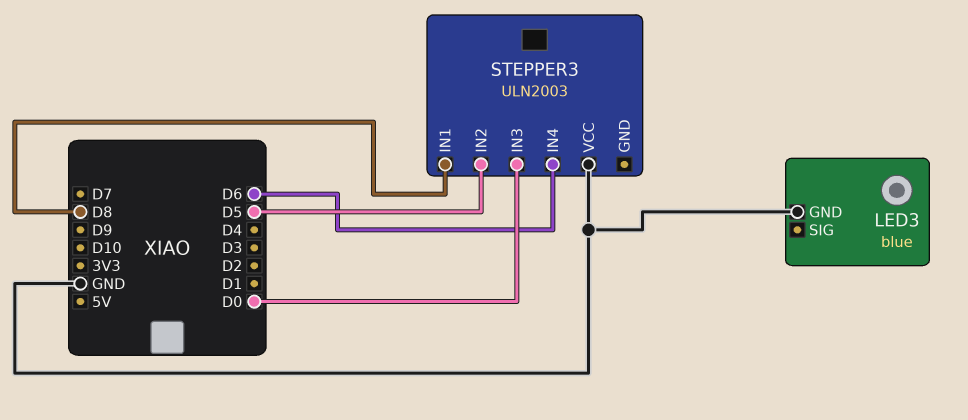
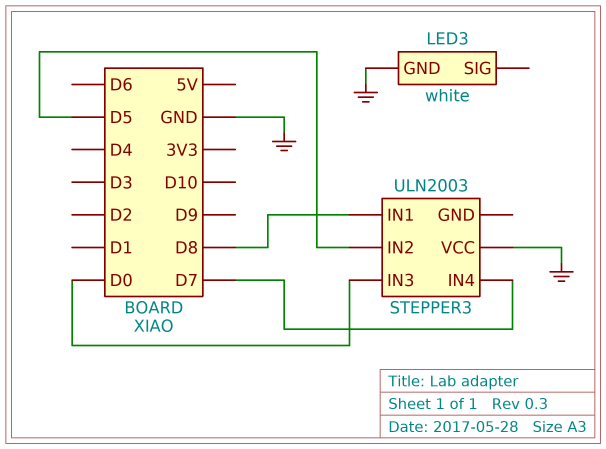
LED3: blue -> white
STEPPER3 pin IN4: D6 -> D7

